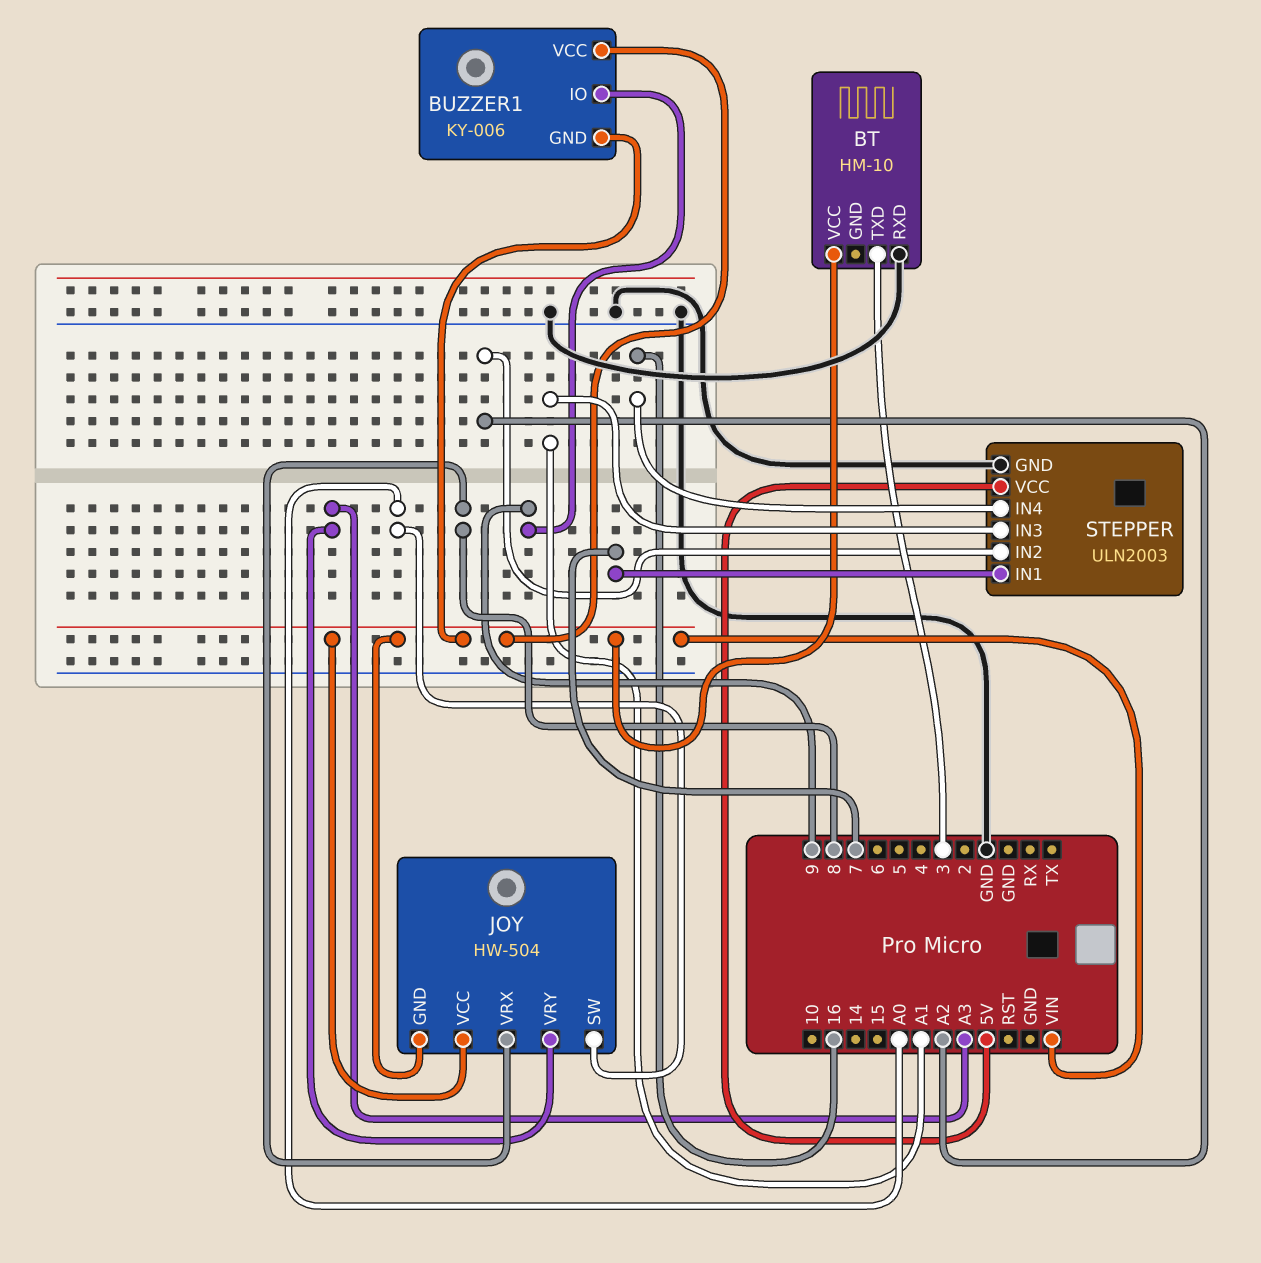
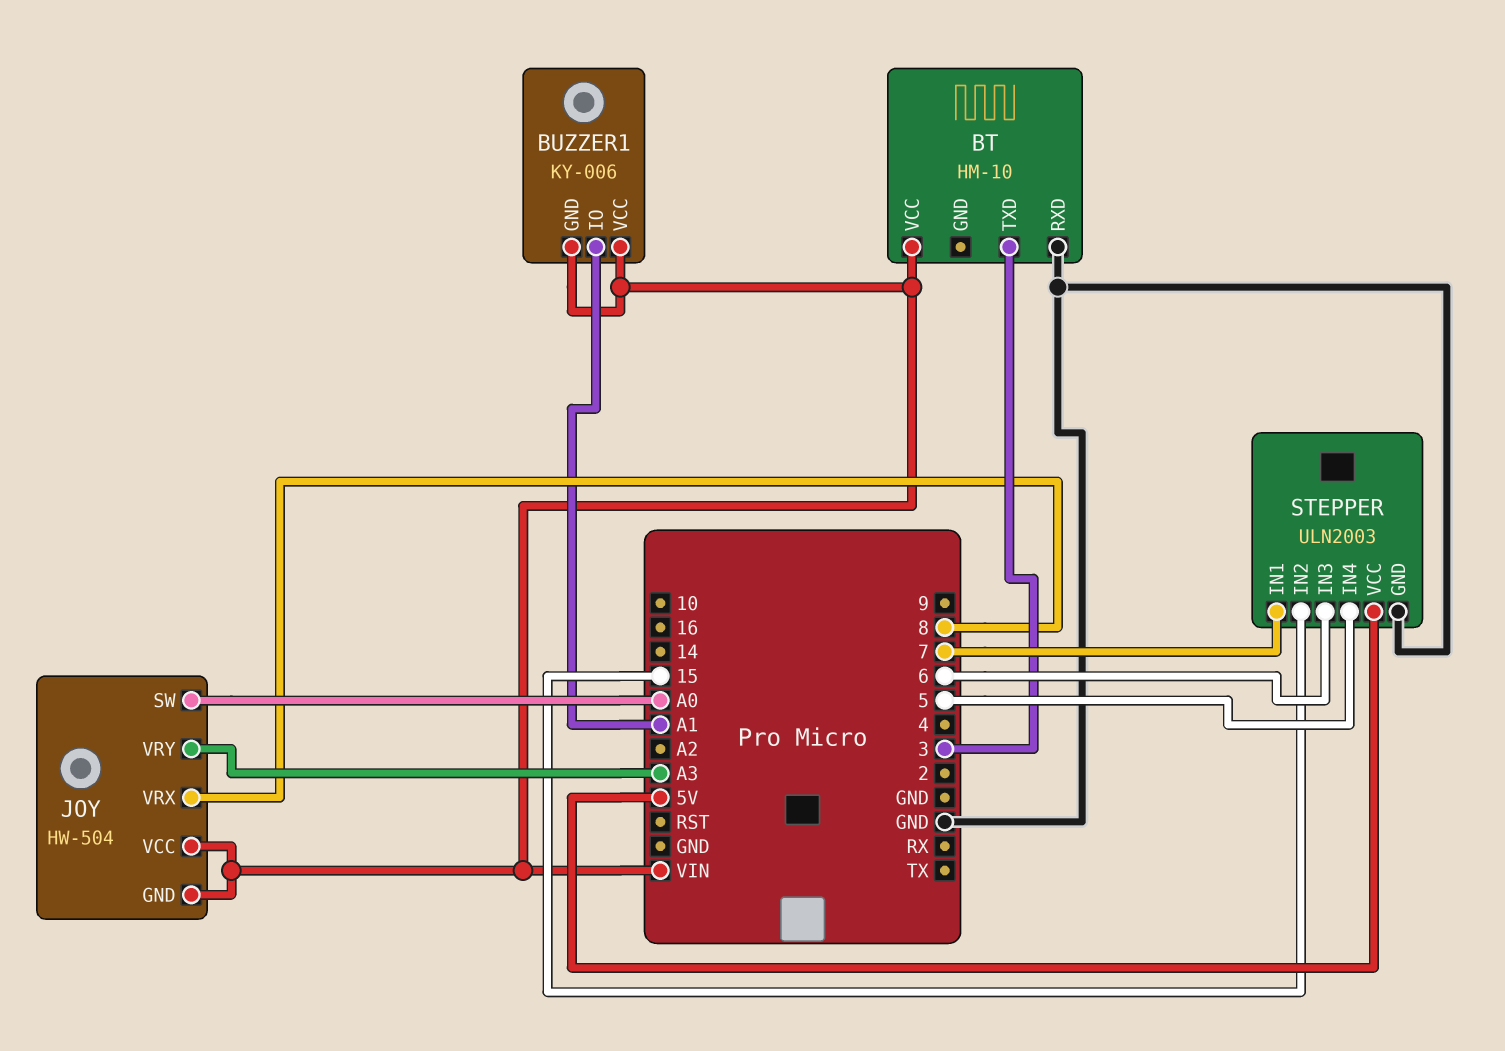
BUZZER1 pin IO: 9 -> A1
STEPPER pin IN2: A2 -> 15
STEPPER pin IN3: A1 -> 6
STEPPER pin IN4: 16 -> 5

